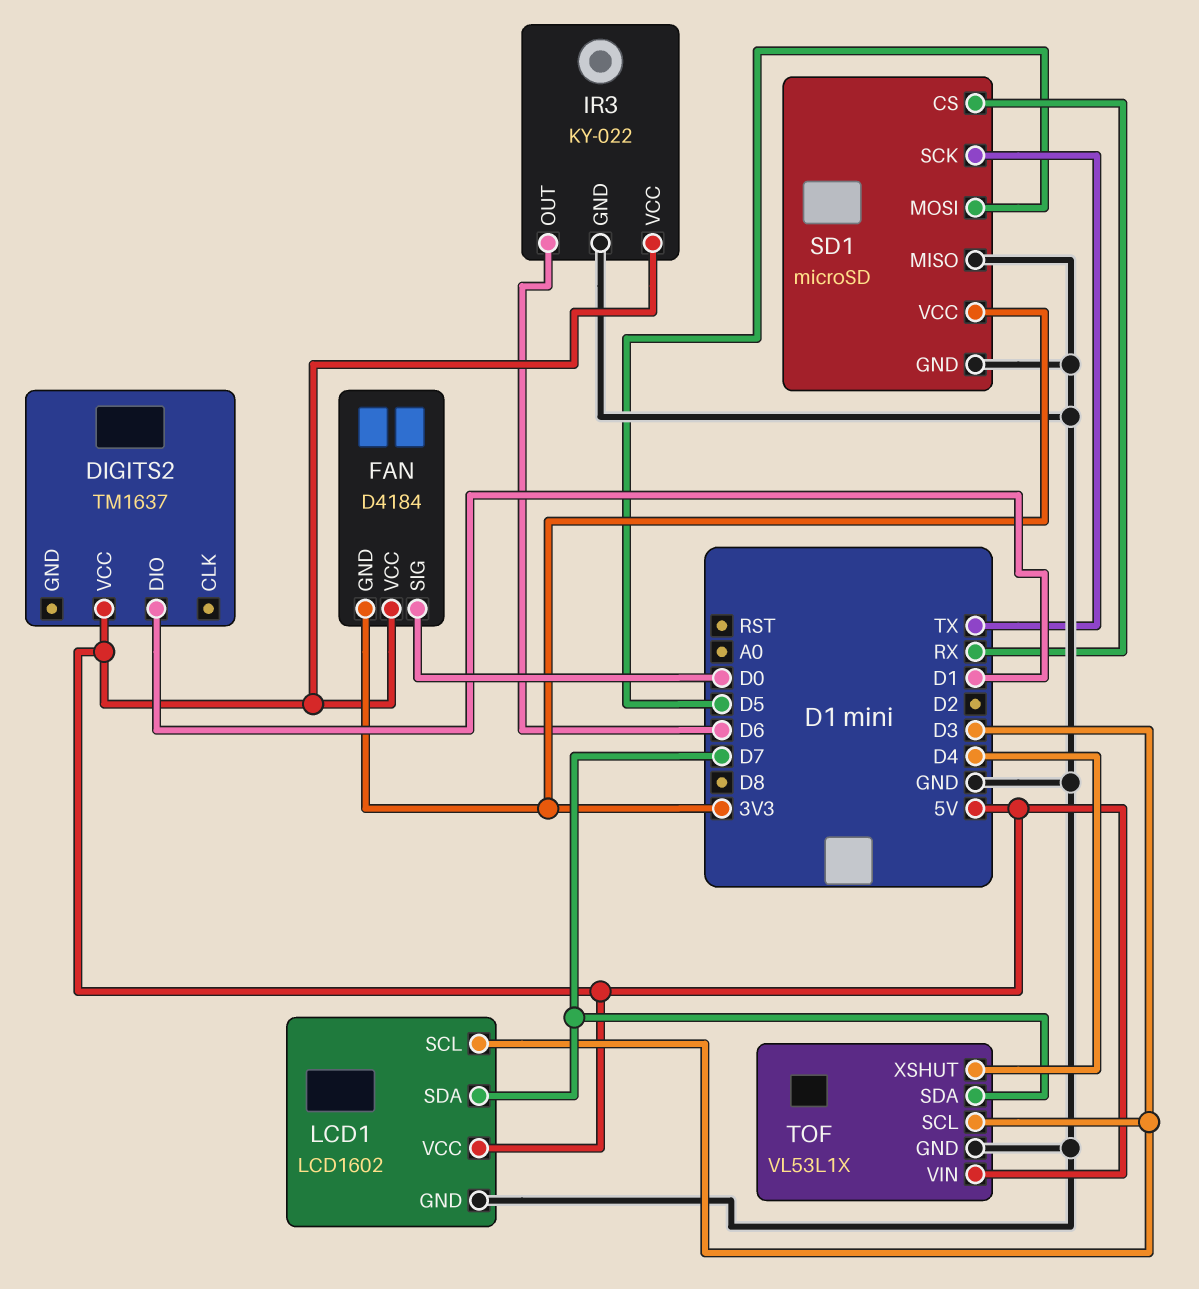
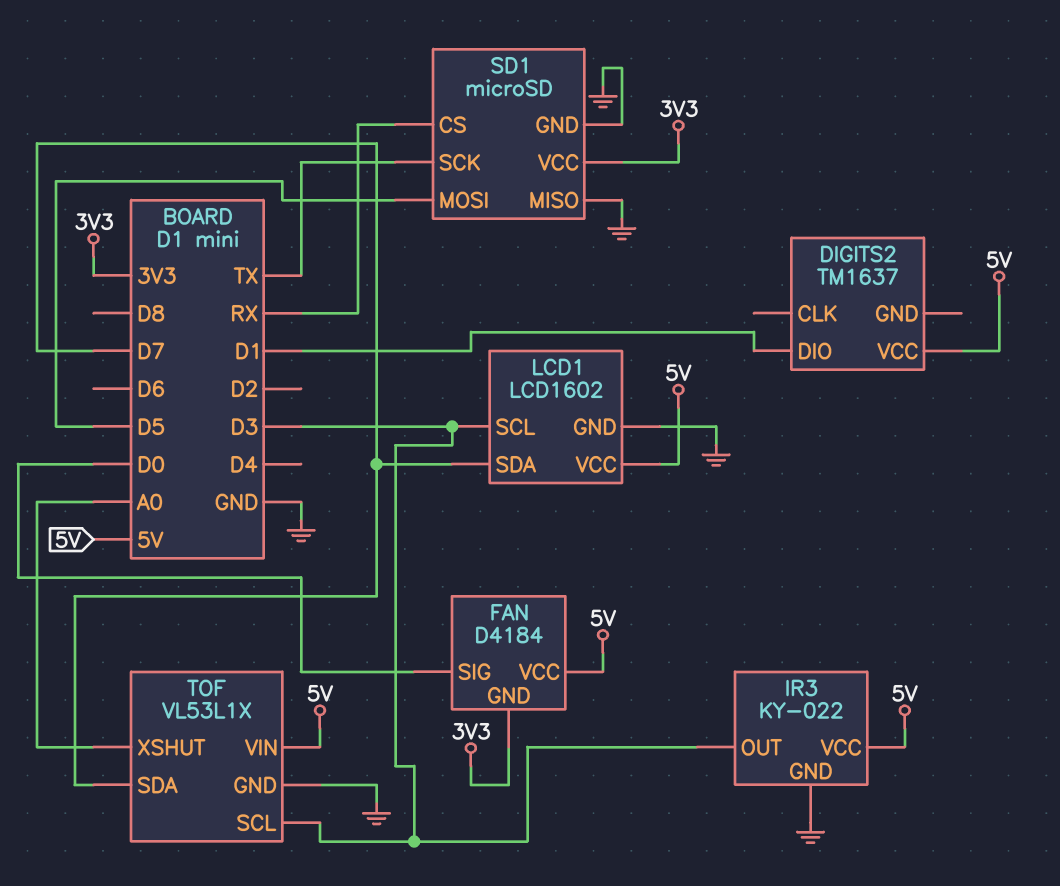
IR3 pin OUT: D6 -> D3
TOF pin XSHUT: D4 -> A0

